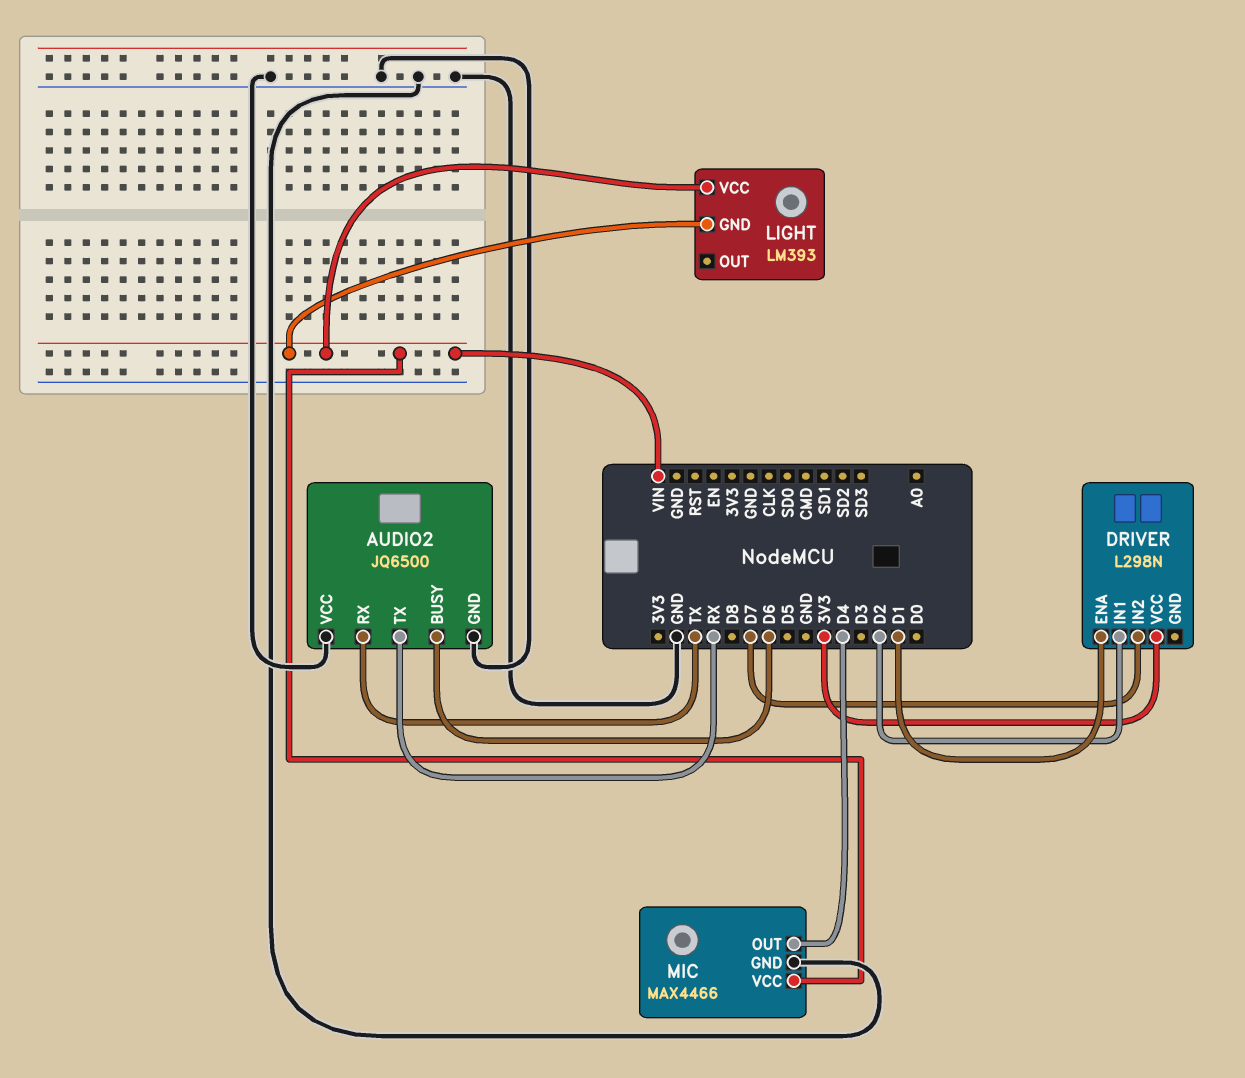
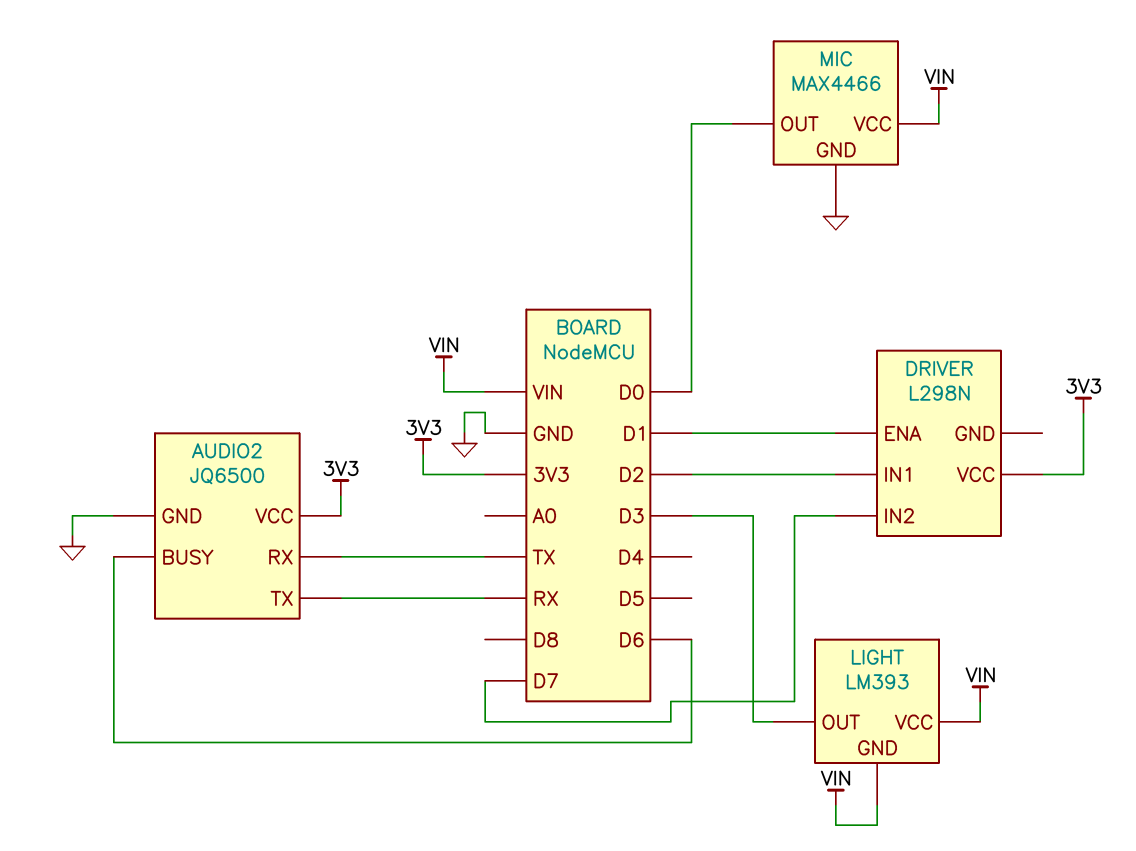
AUDIO2 pin VCC: GND -> 3V3
LIGHT pin OUT: none -> D3
MIC pin OUT: D4 -> D0

